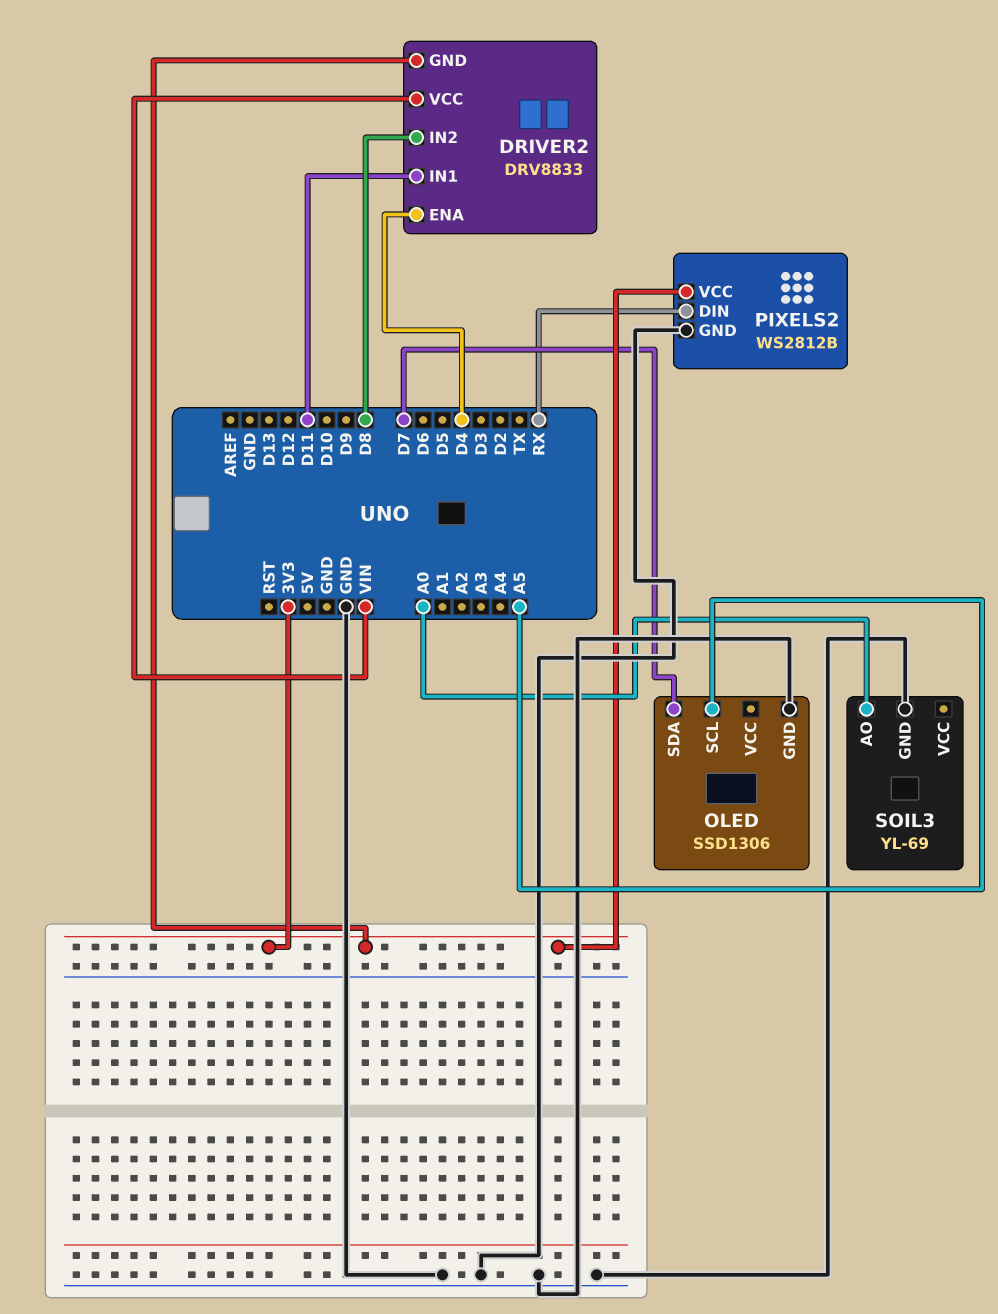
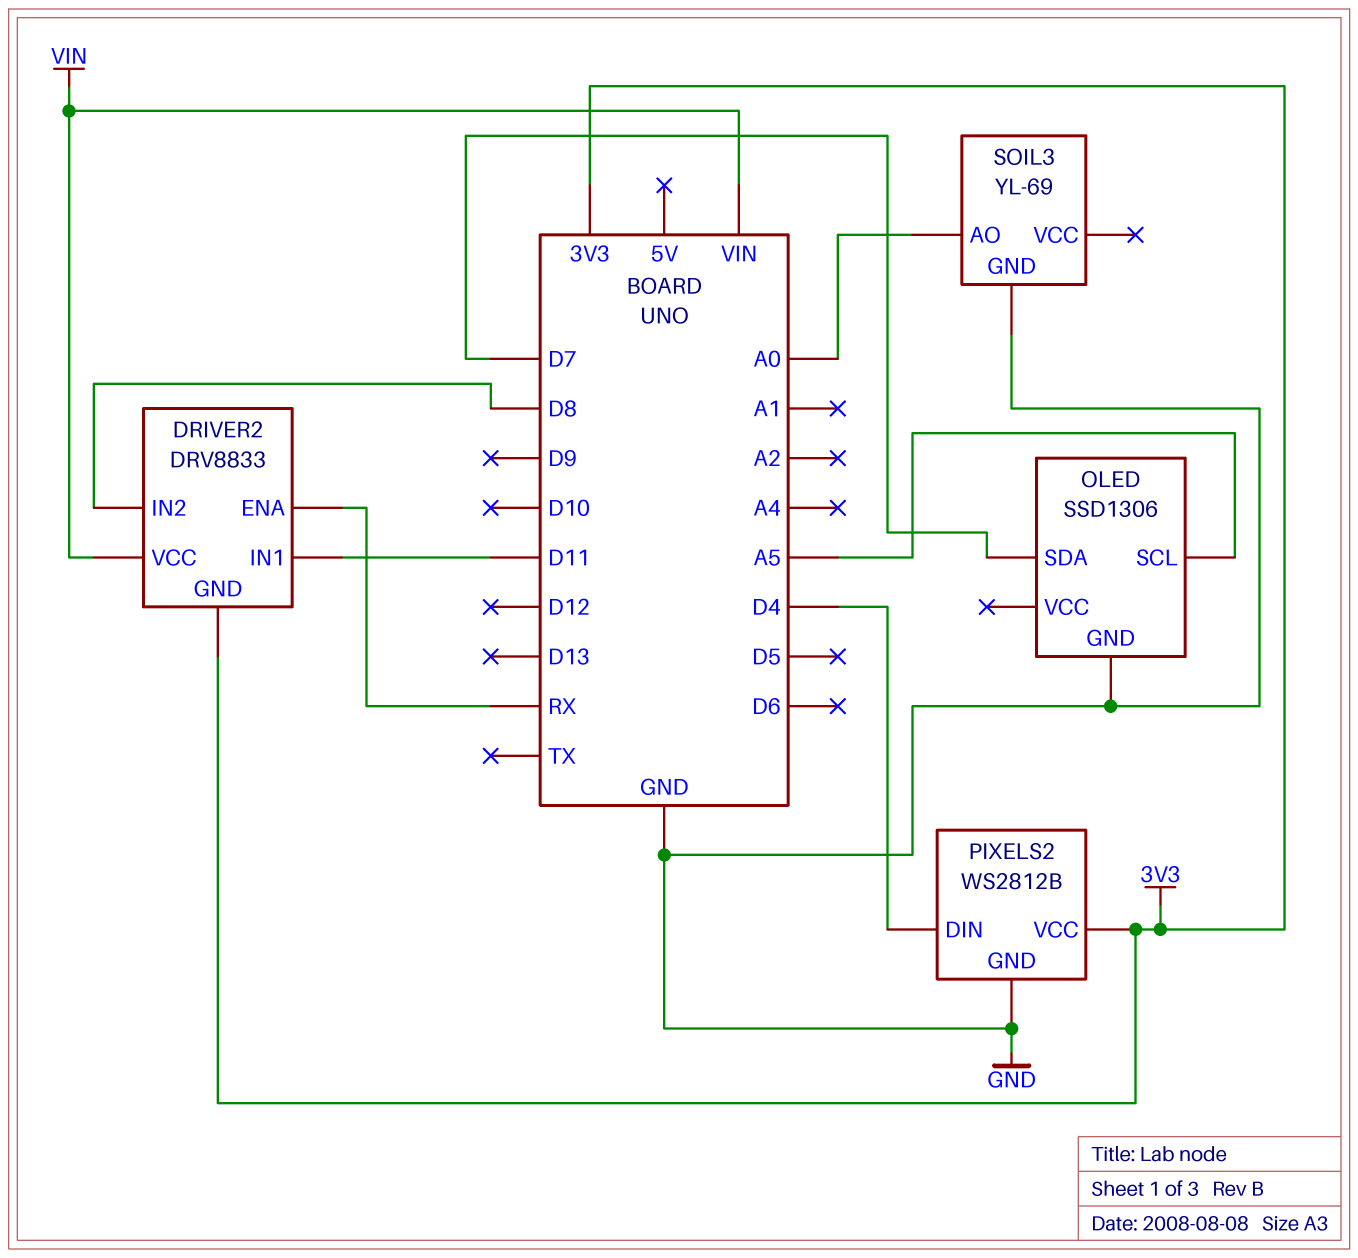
DRIVER2 pin ENA: D4 -> RX
PIXELS2 pin DIN: RX -> D4

